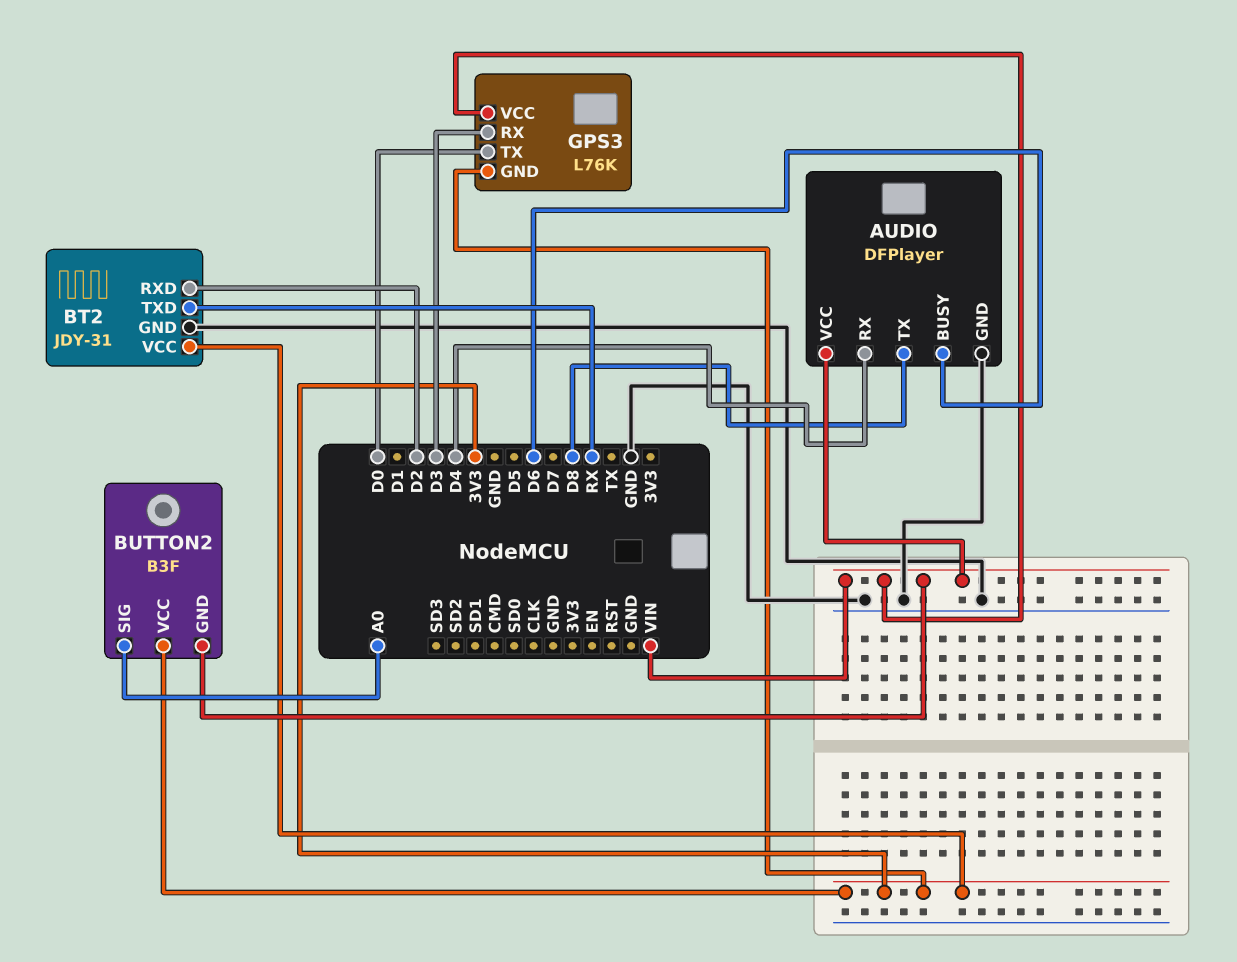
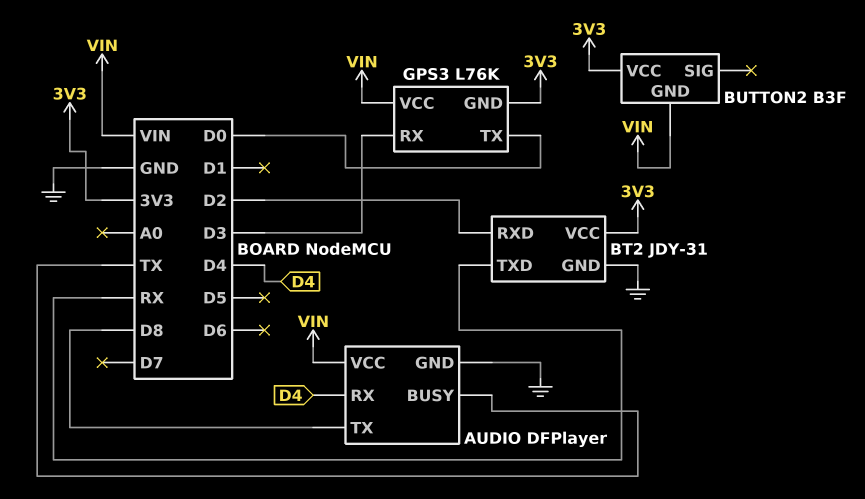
AUDIO pin BUSY: D6 -> TX
BUTTON2 pin SIG: A0 -> none

